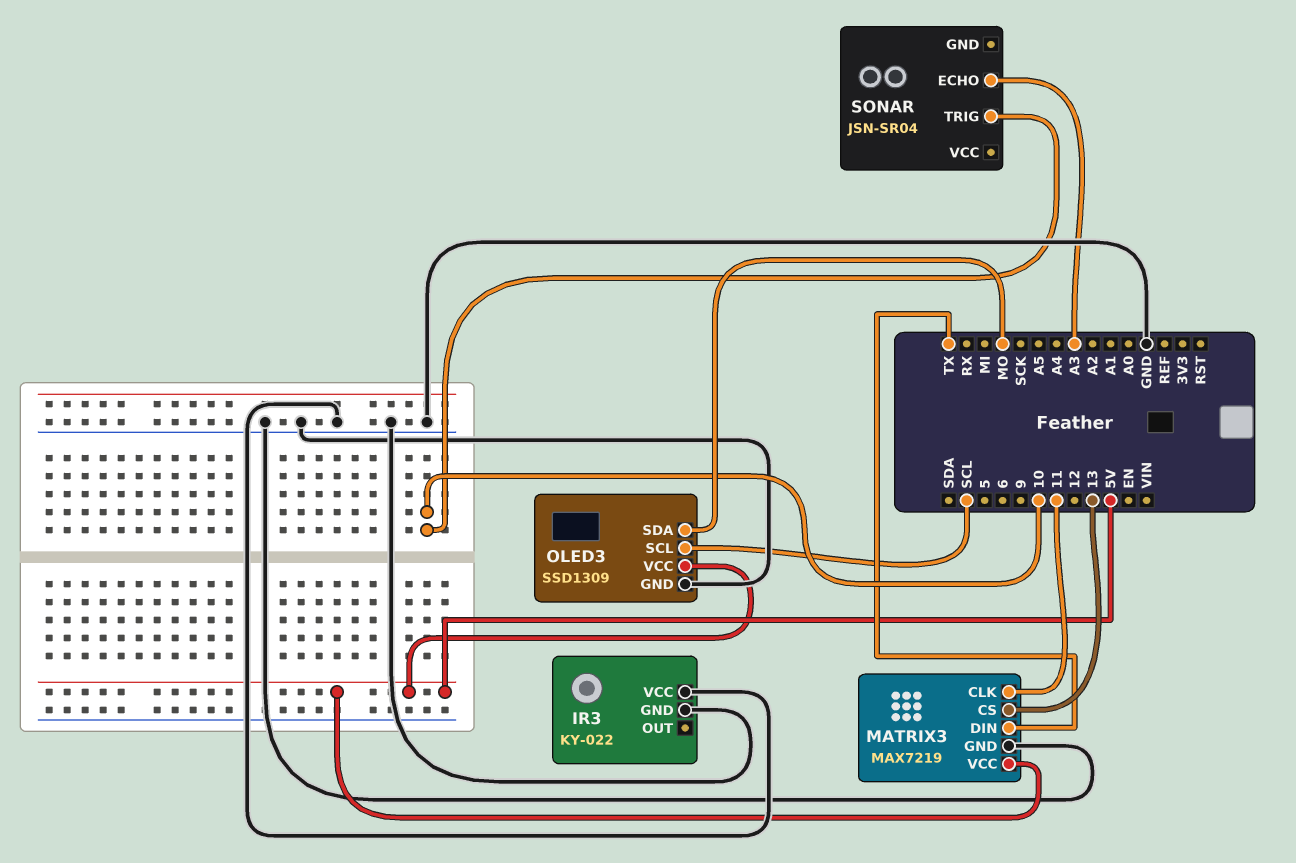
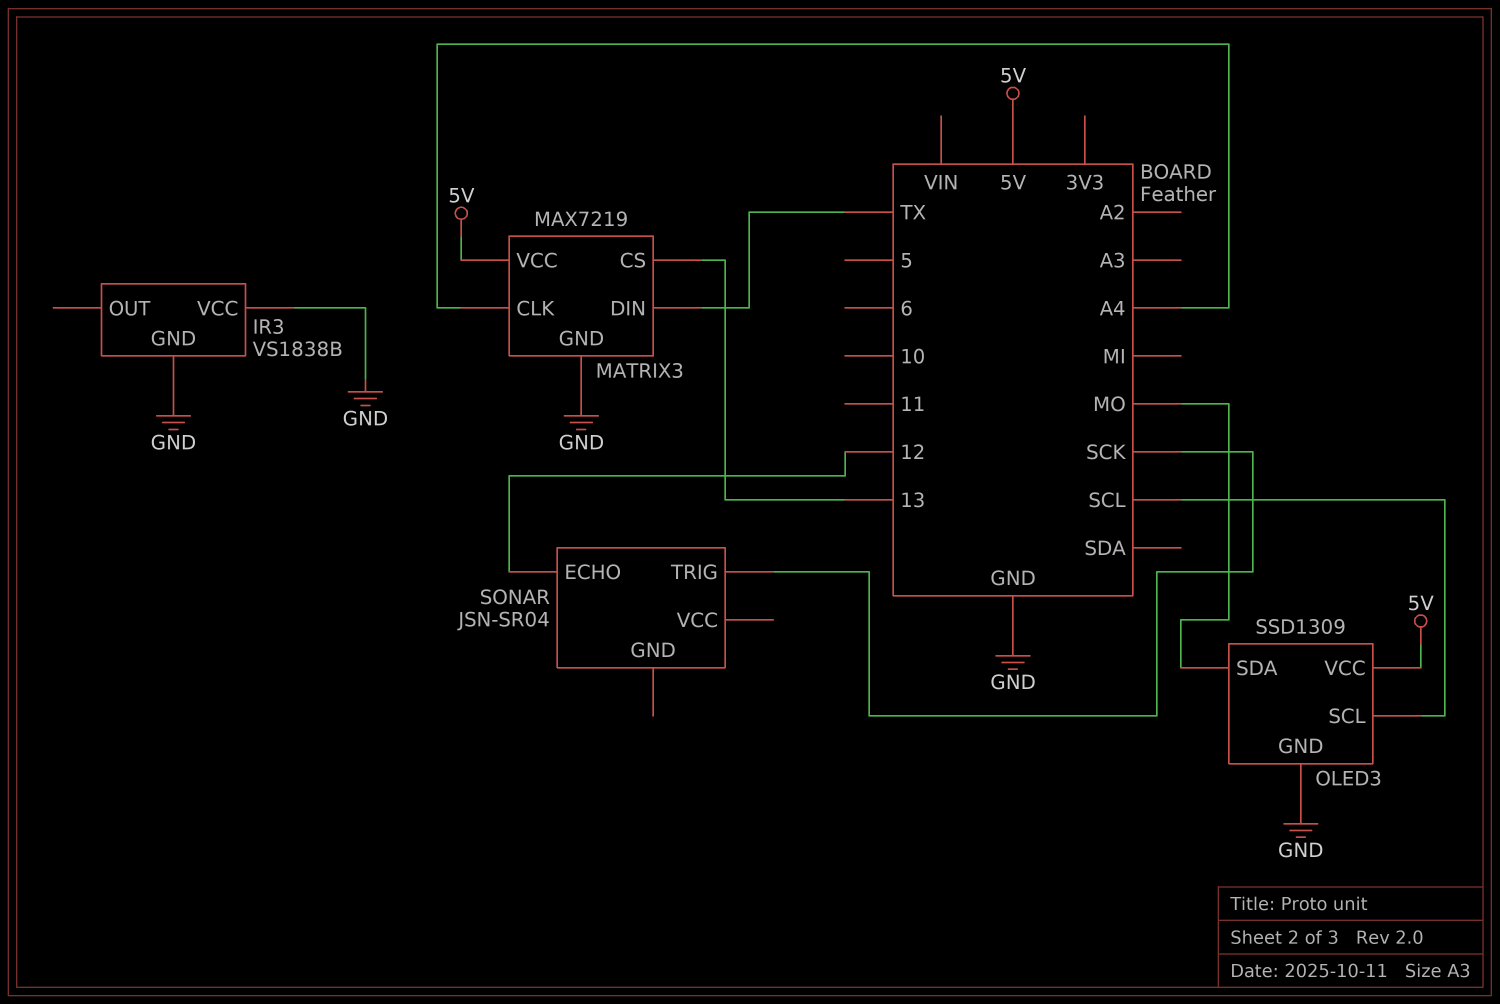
IR3: KY-022 -> VS1838B
MATRIX3 pin CLK: 11 -> A4
SONAR pin ECHO: A3 -> 12
SONAR pin TRIG: 10 -> SCK

